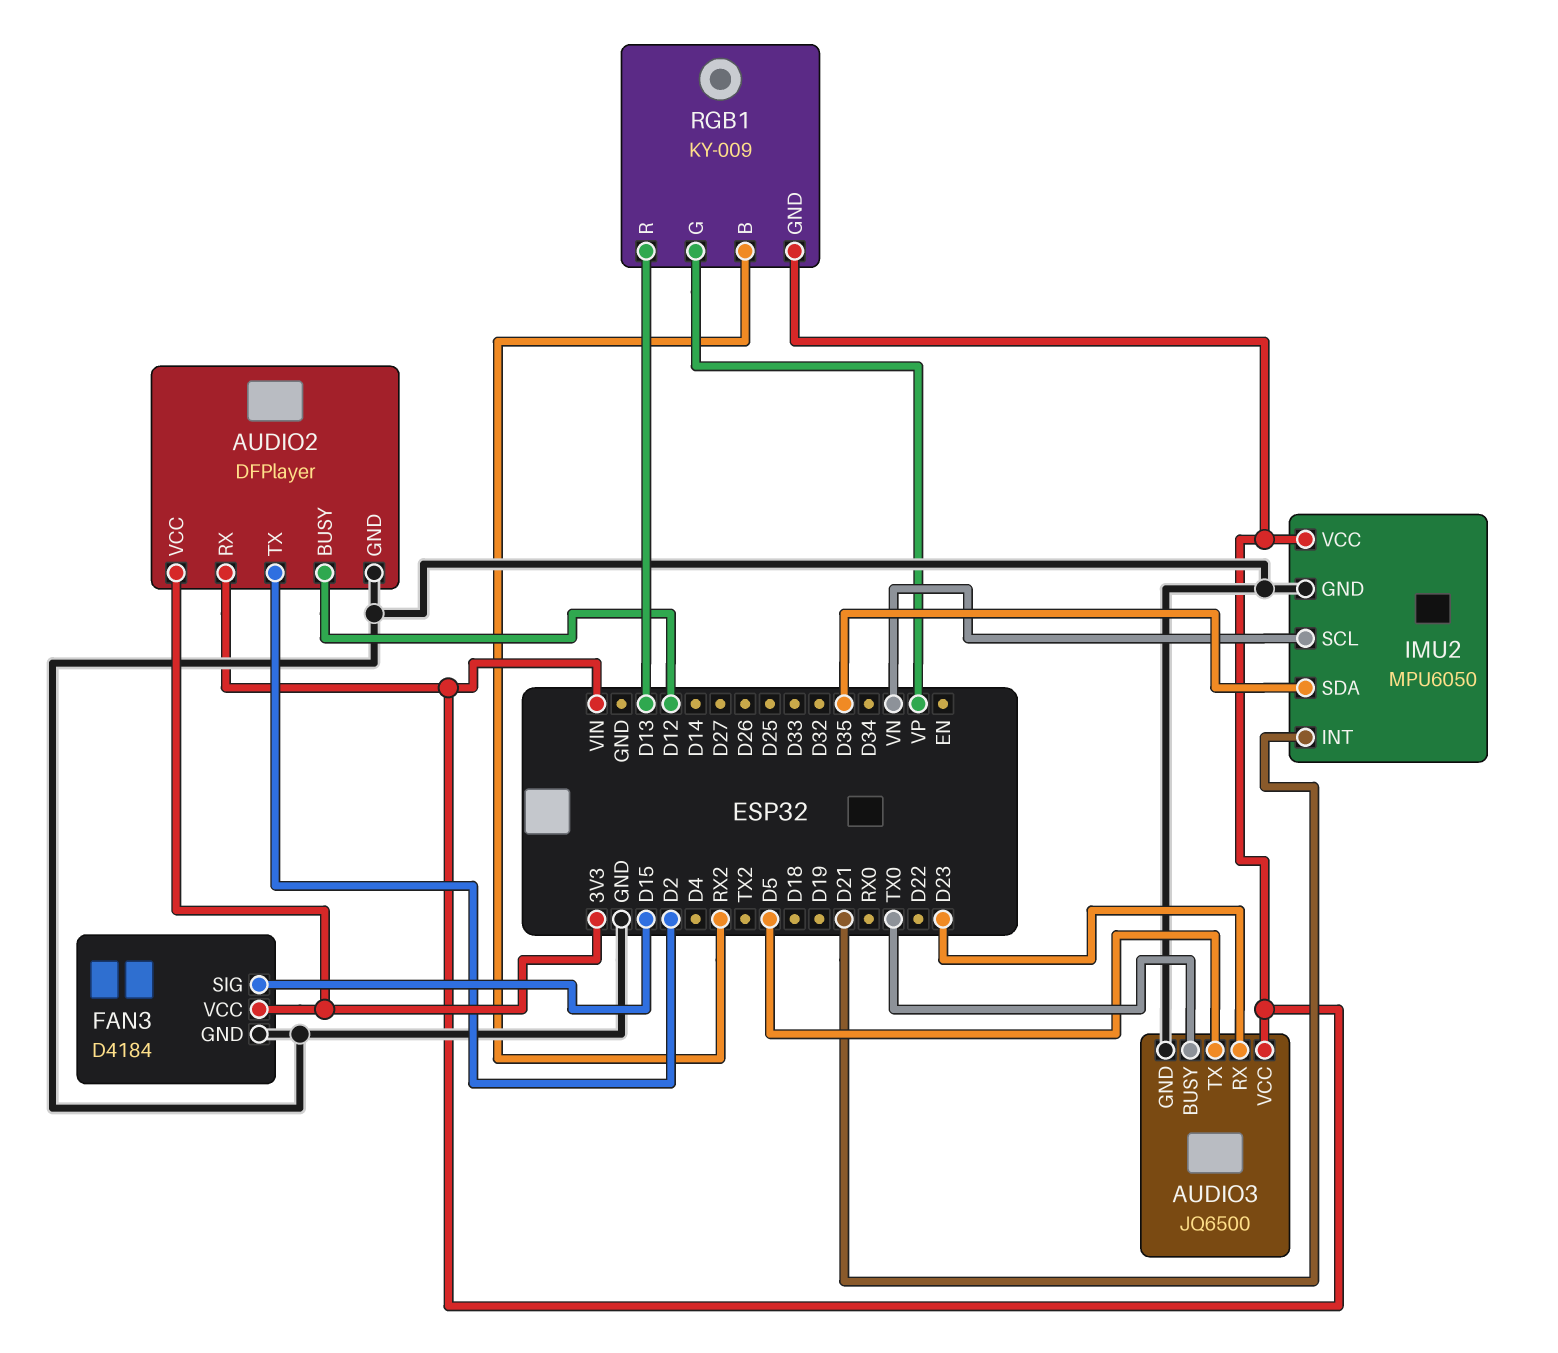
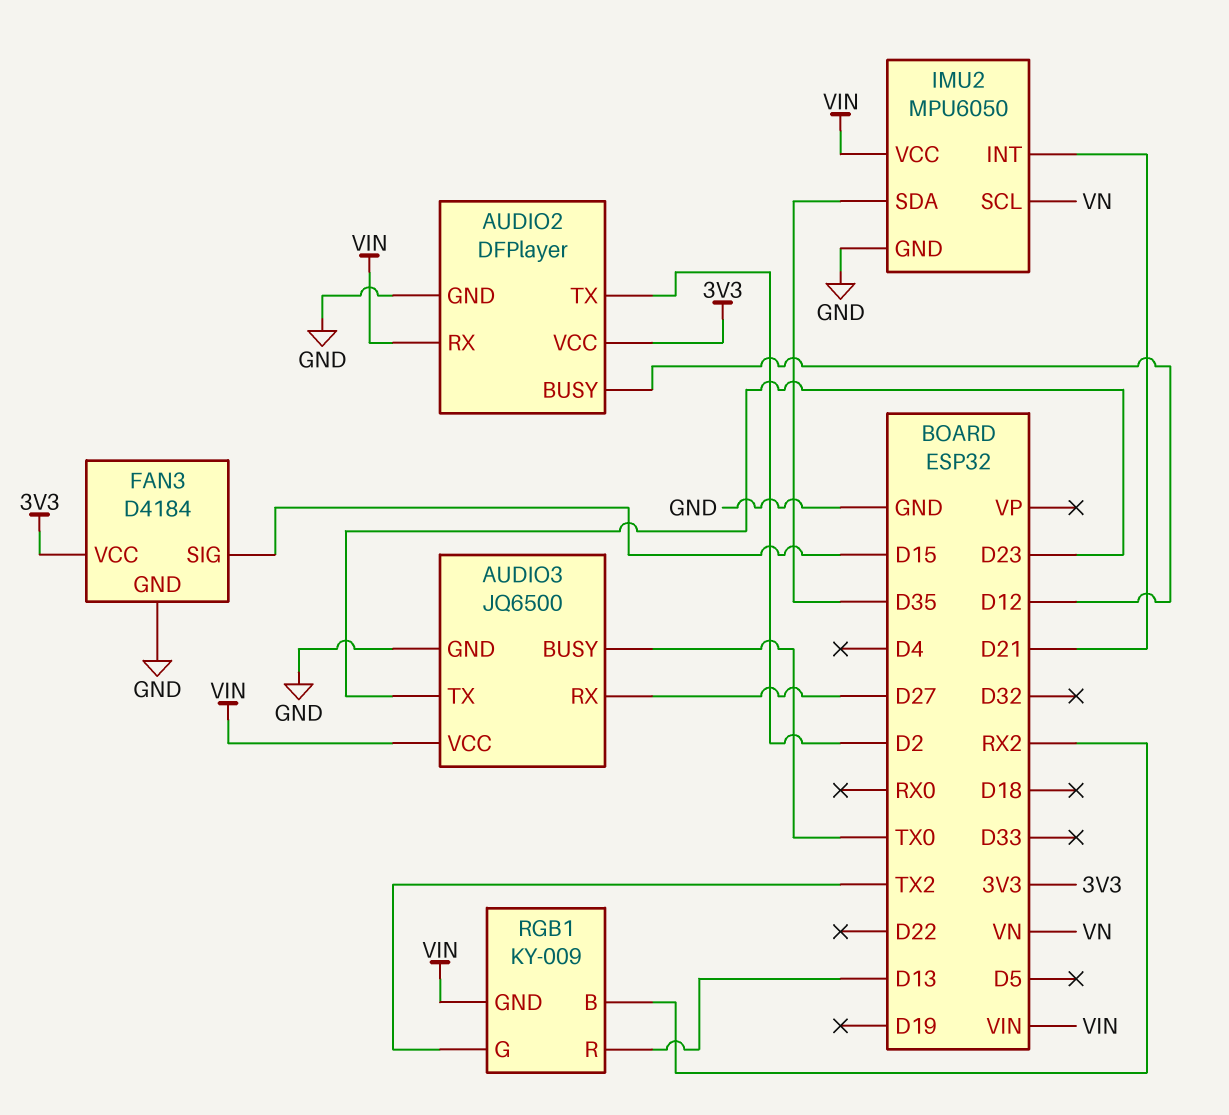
AUDIO3 pin RX: D23 -> D27
AUDIO3 pin TX: D5 -> D23
RGB1 pin G: VP -> TX2

